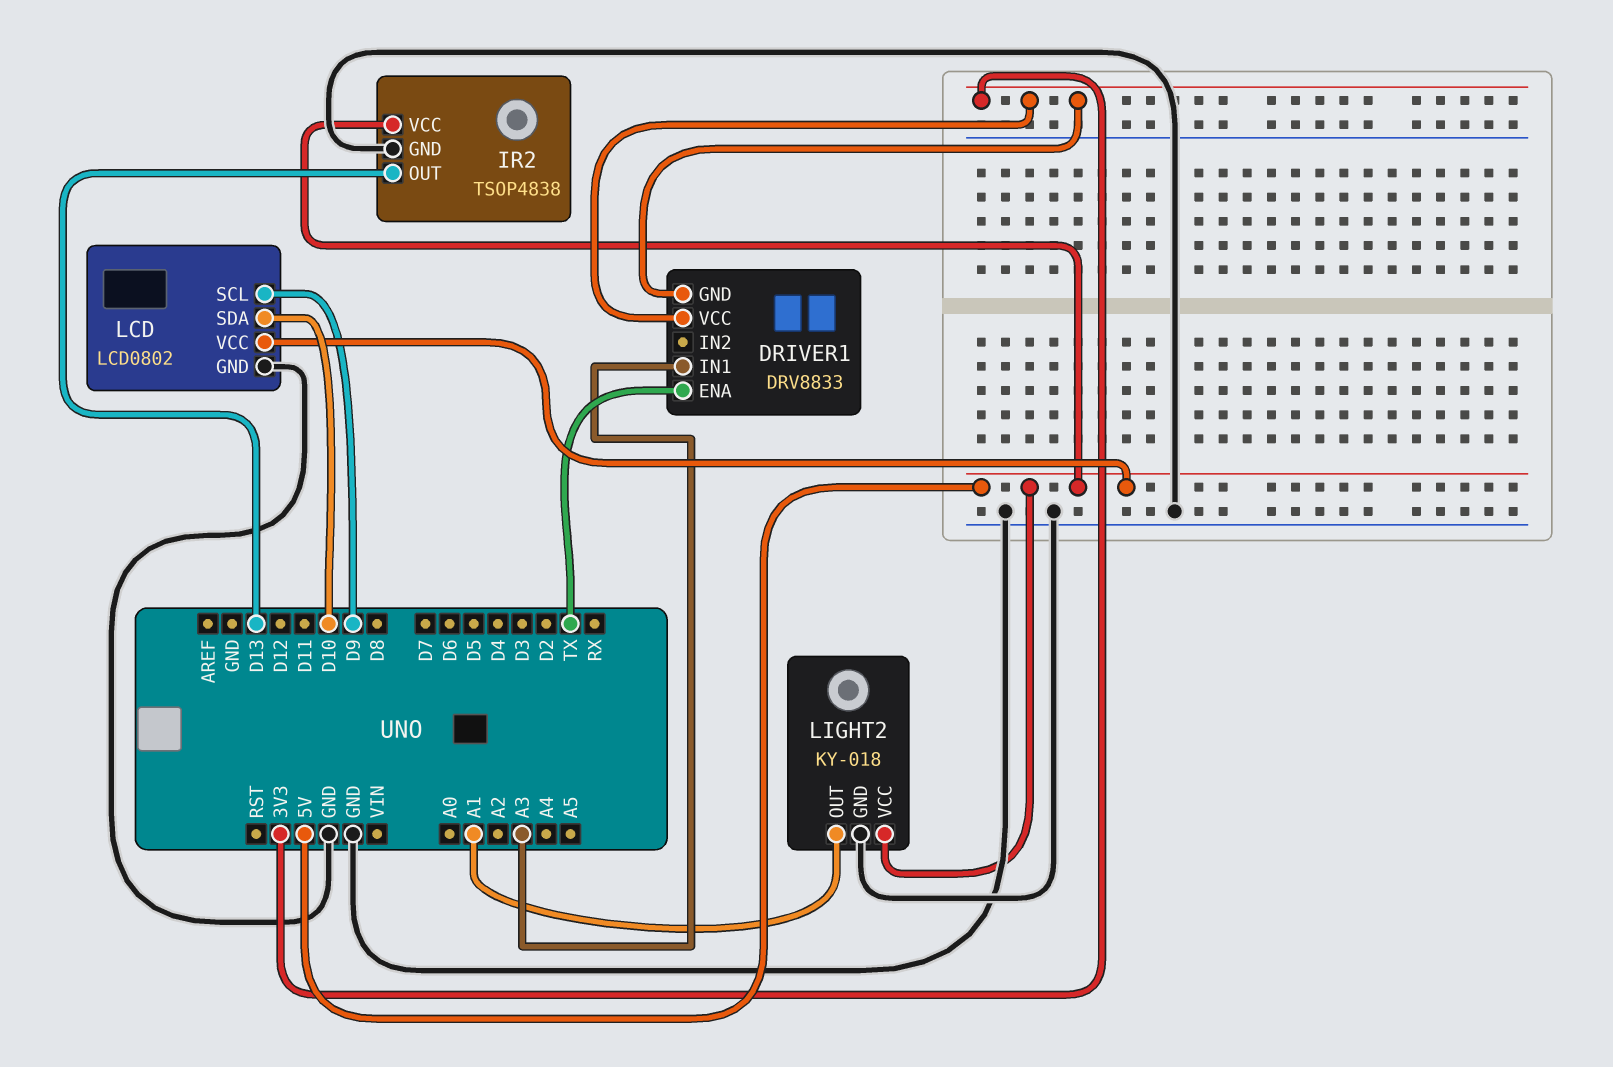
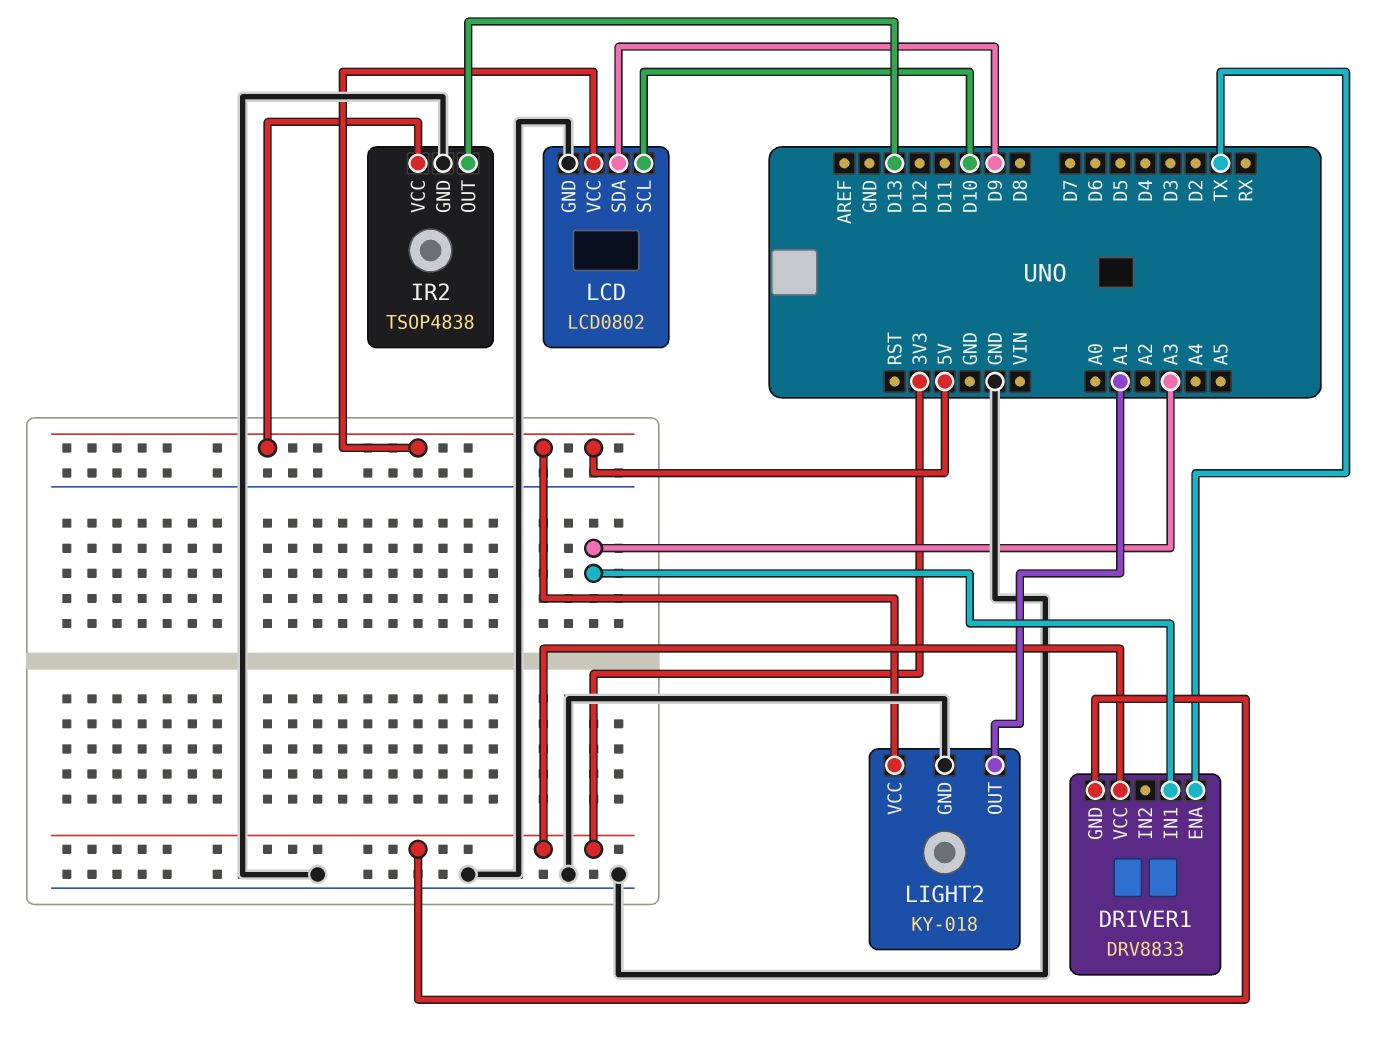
LCD pin SCL: D9 -> D10
LCD pin SDA: D10 -> D9

